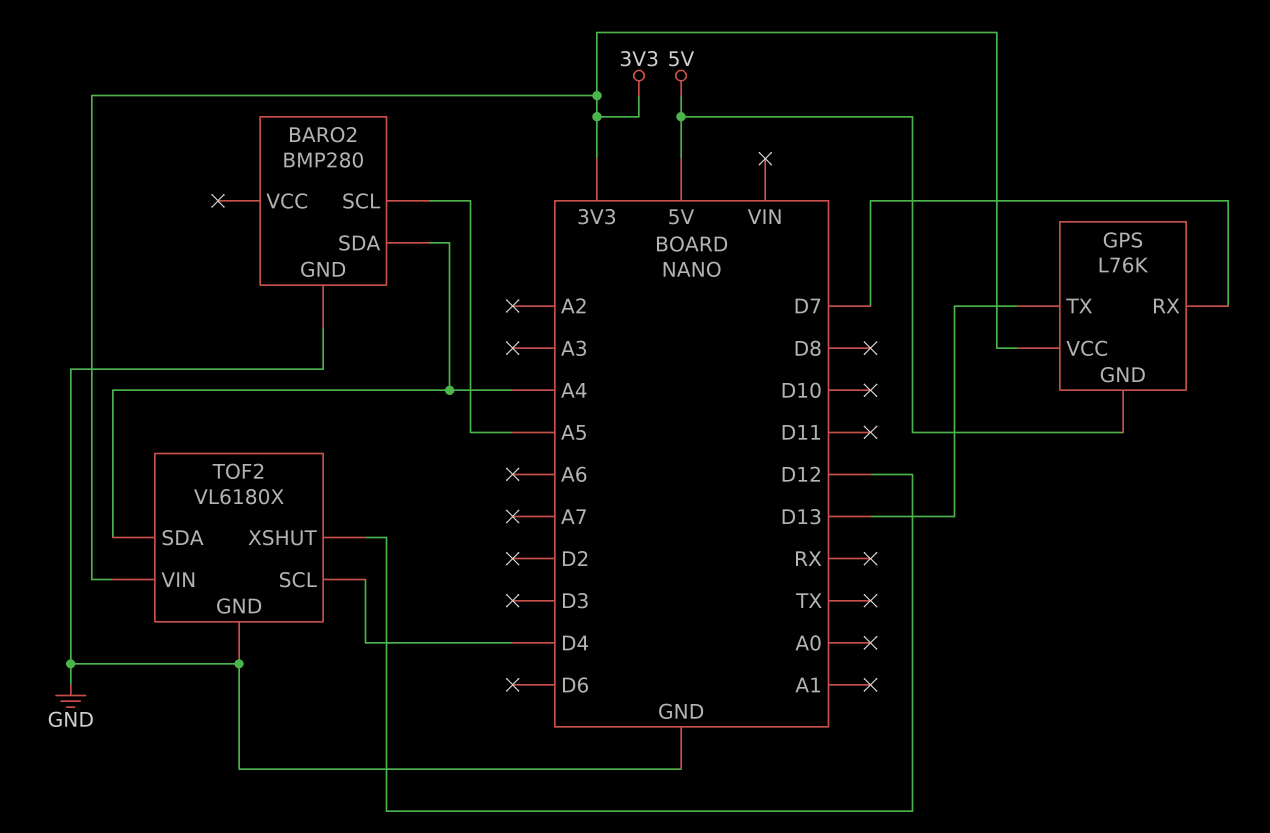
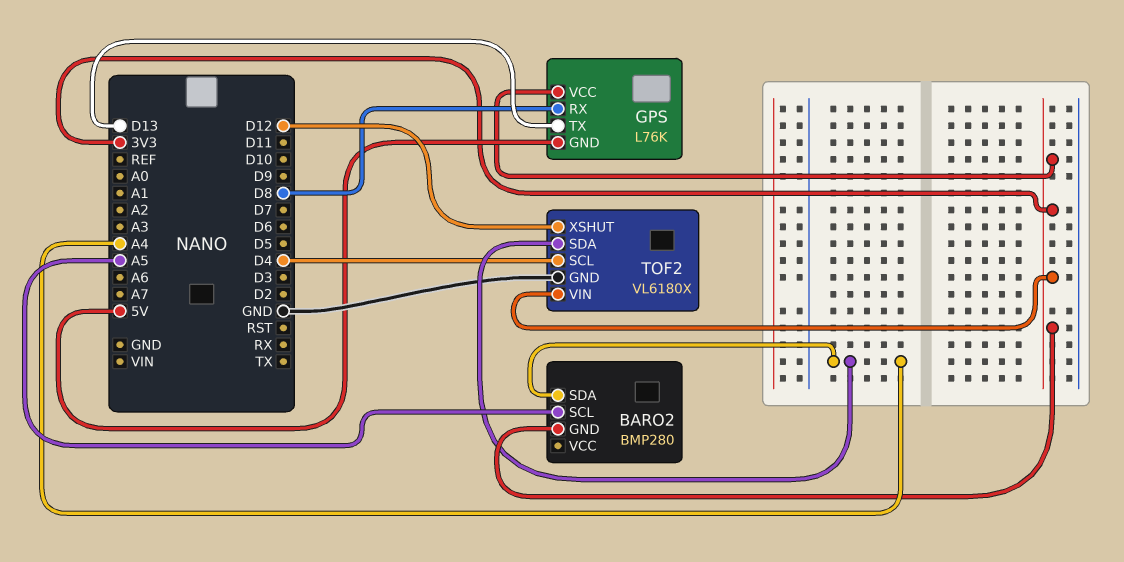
BARO2 pin GND: GND -> 3V3
GPS pin RX: D7 -> D8

